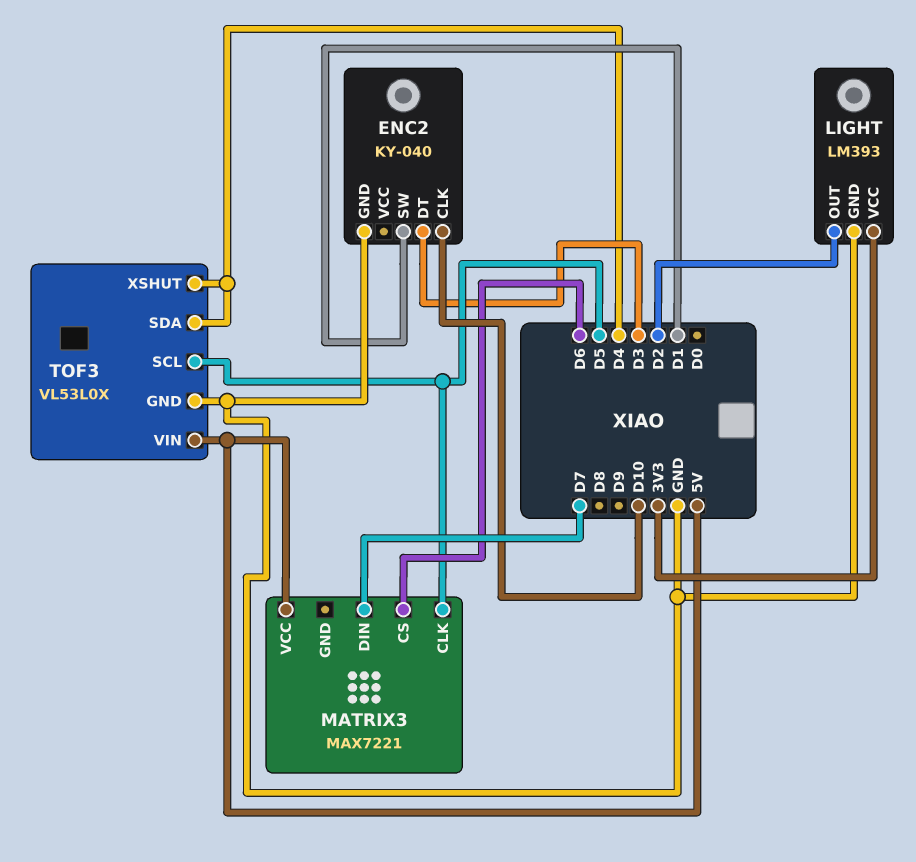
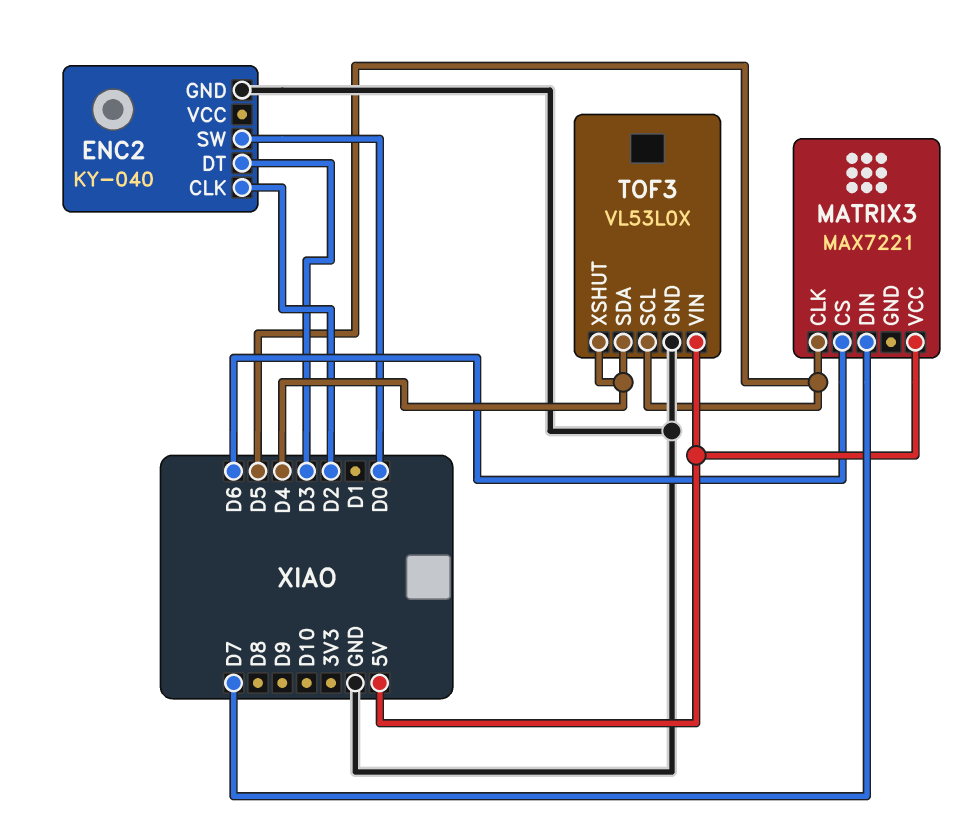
ENC2 pin CLK: D10 -> D2
ENC2 pin SW: D1 -> D0
LIGHT: LM393 -> none
LIGHT pin GND: GND -> none
LIGHT pin OUT: D2 -> none
LIGHT pin VCC: 3V3 -> none

